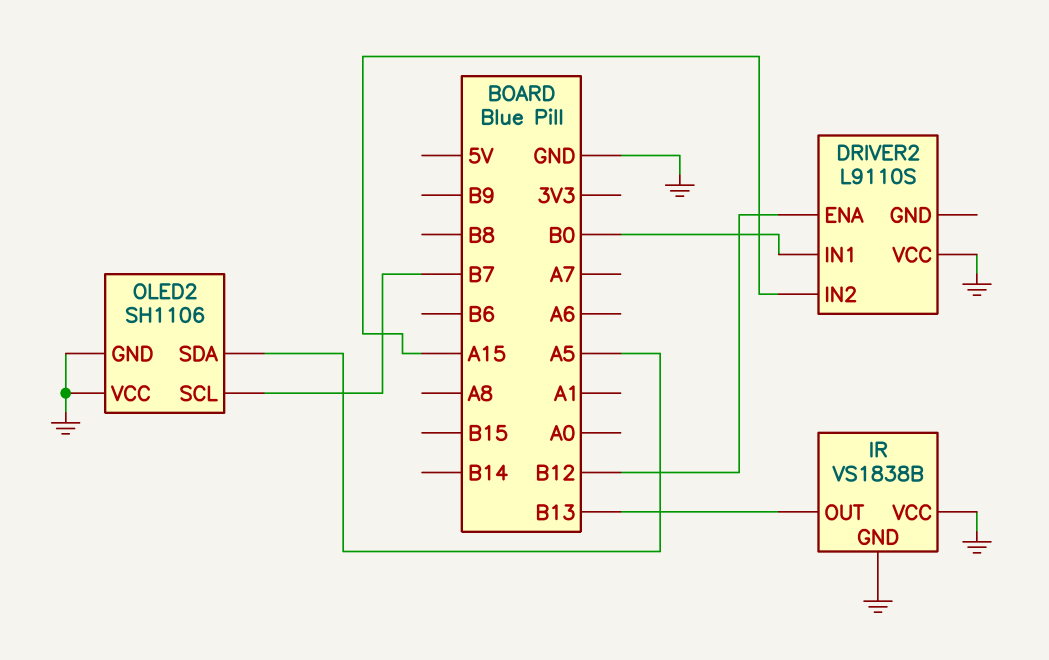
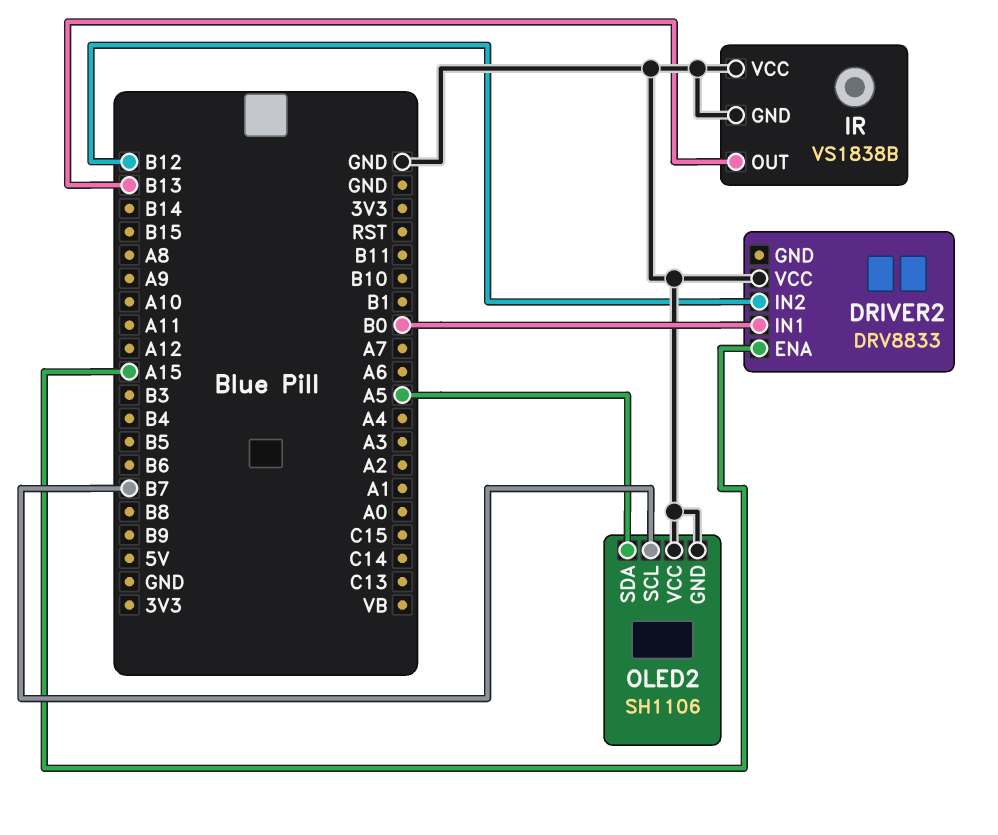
DRIVER2: L9110S -> DRV8833
DRIVER2 pin ENA: B12 -> A15
DRIVER2 pin IN2: A15 -> B12

